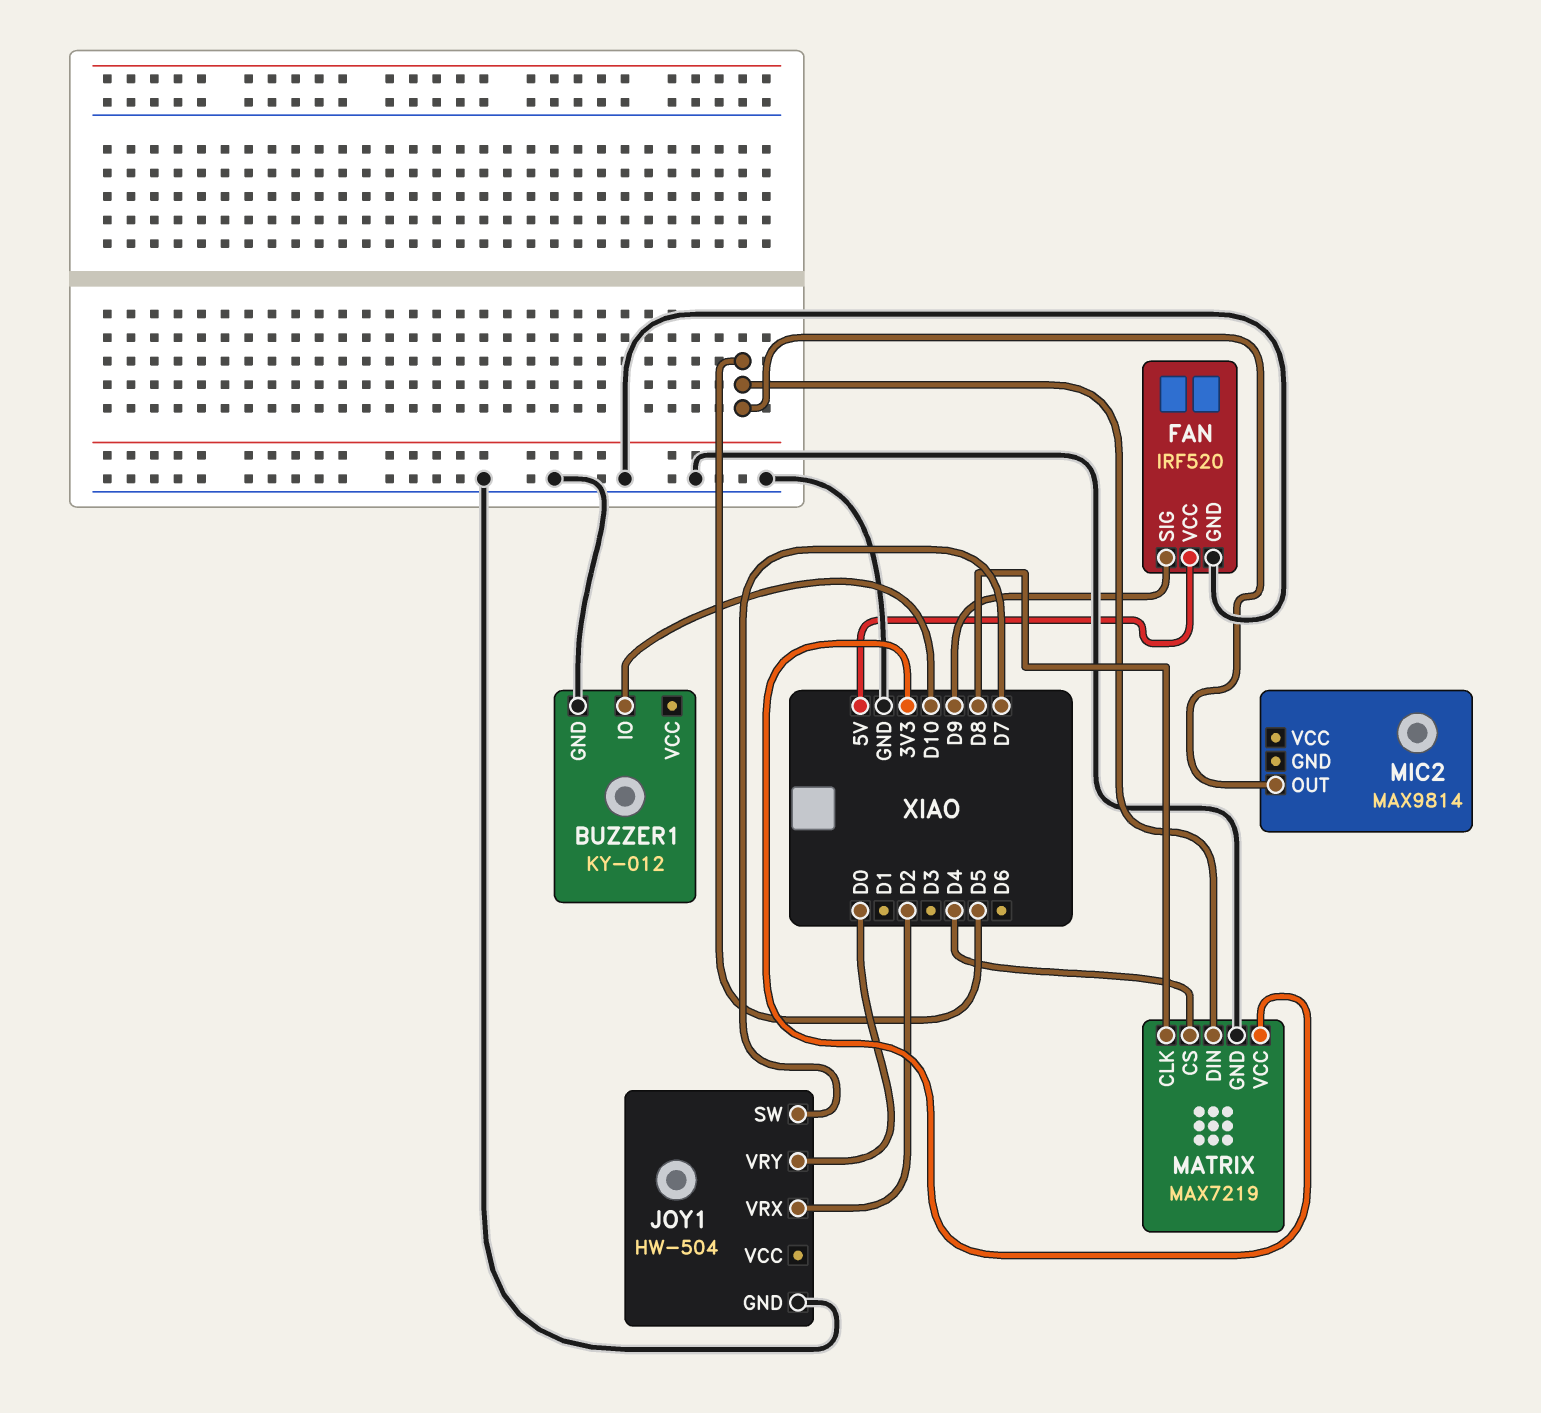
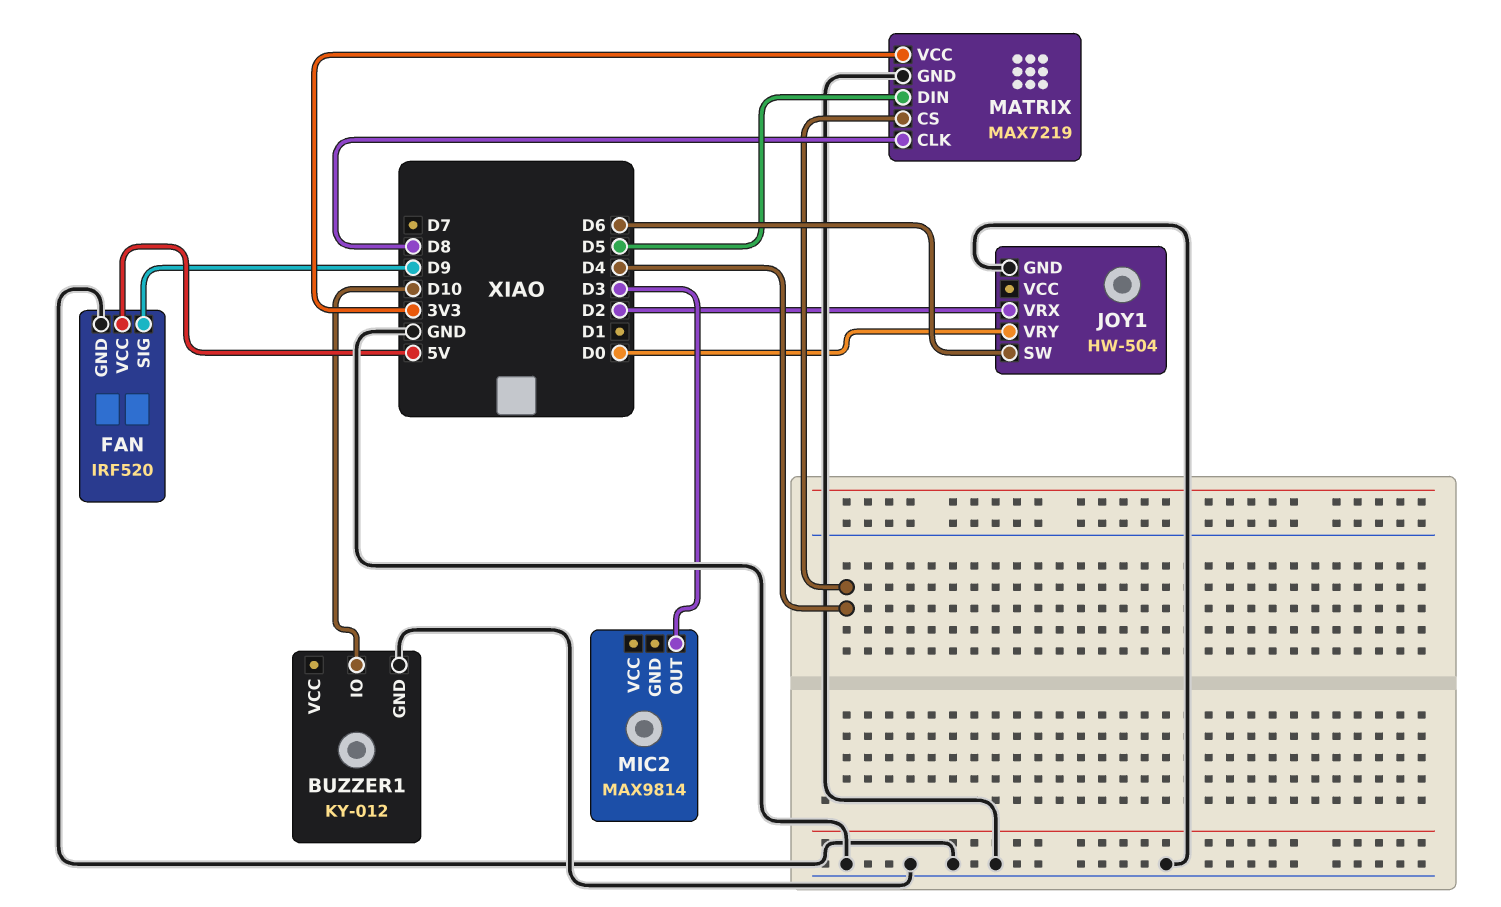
JOY1 pin SW: D7 -> D6
MIC2 pin OUT: D5 -> D3

